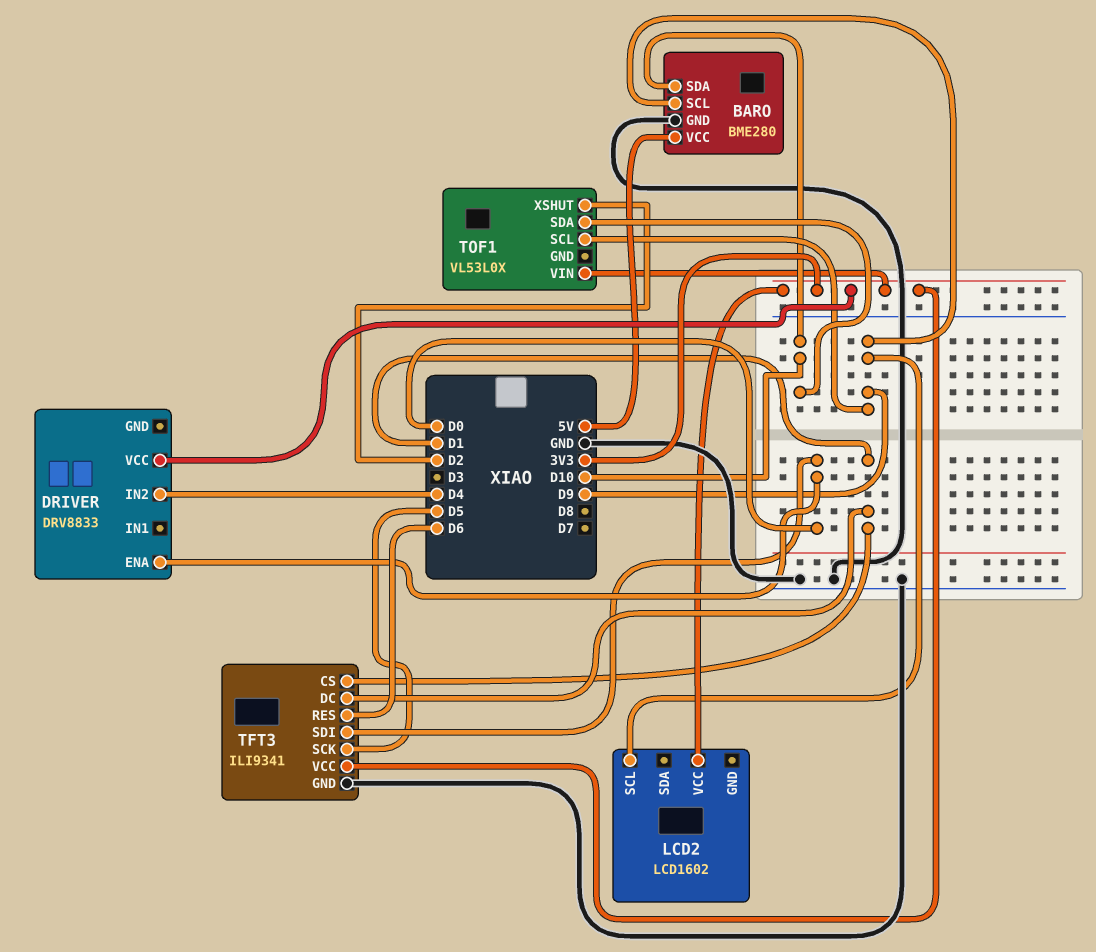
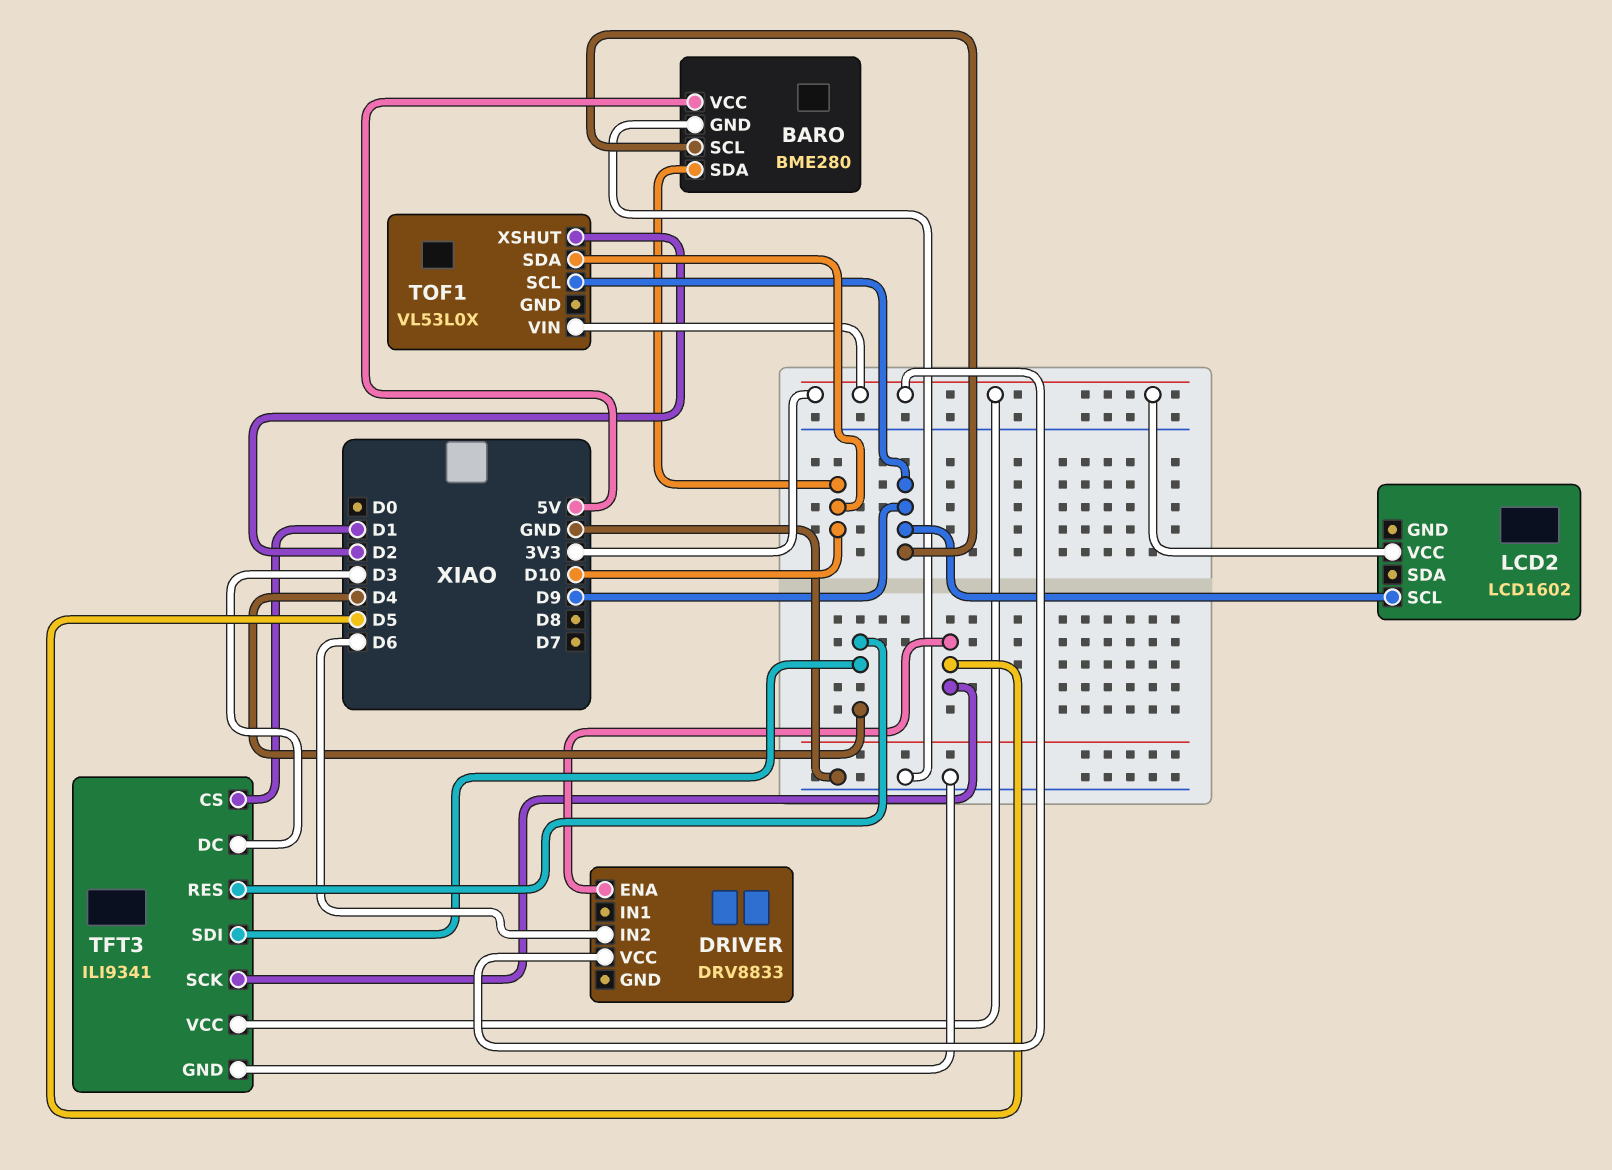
DRIVER pin ENA: D0 -> D5
DRIVER pin IN2: D4 -> D6
TFT3 pin DC: D1 -> D3
TFT3 pin RES: D6 -> D4
TFT3 pin SDI: D0 -> D4

